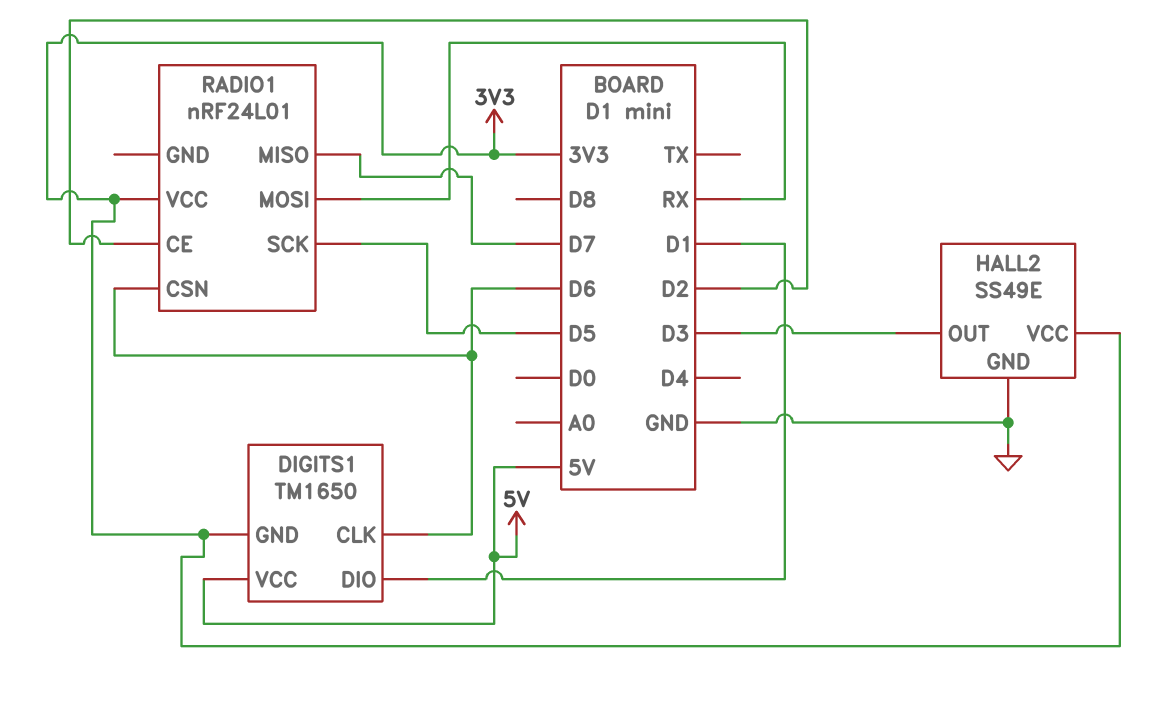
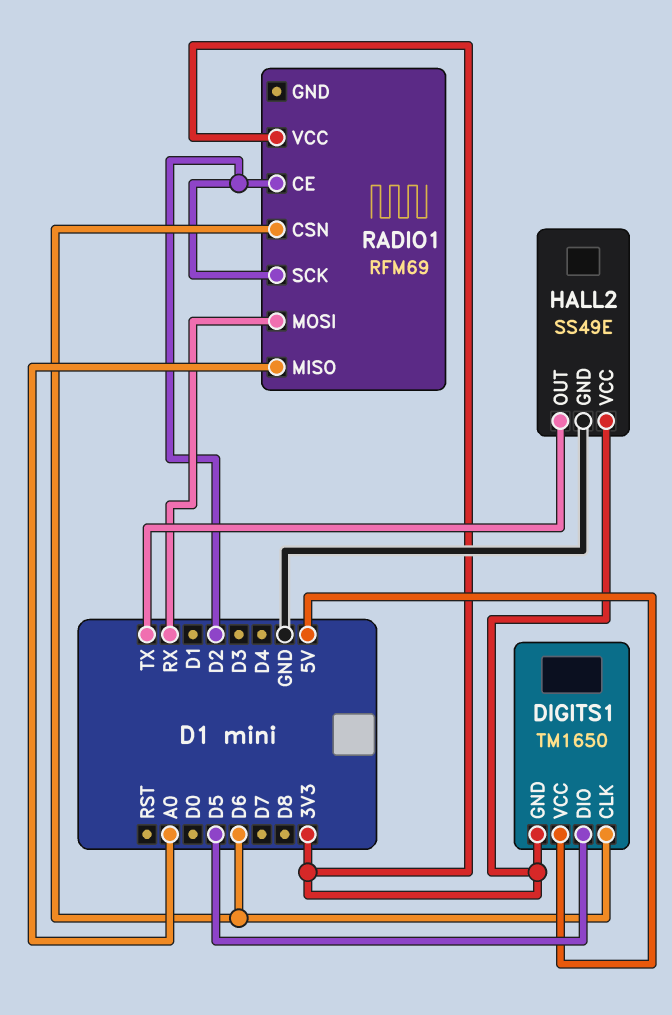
DIGITS1 pin DIO: D1 -> D5
HALL2 pin OUT: D3 -> TX
RADIO1: nRF24L01 -> RFM69
RADIO1 pin MISO: D7 -> A0
RADIO1 pin SCK: D5 -> D2

